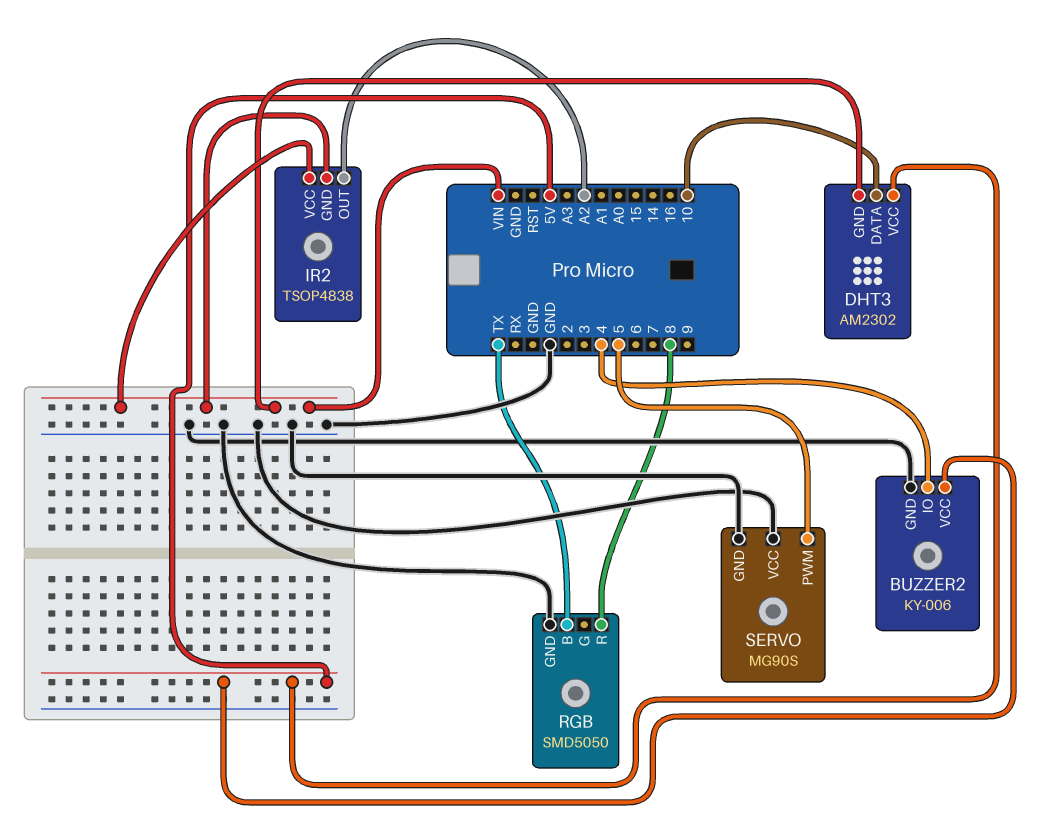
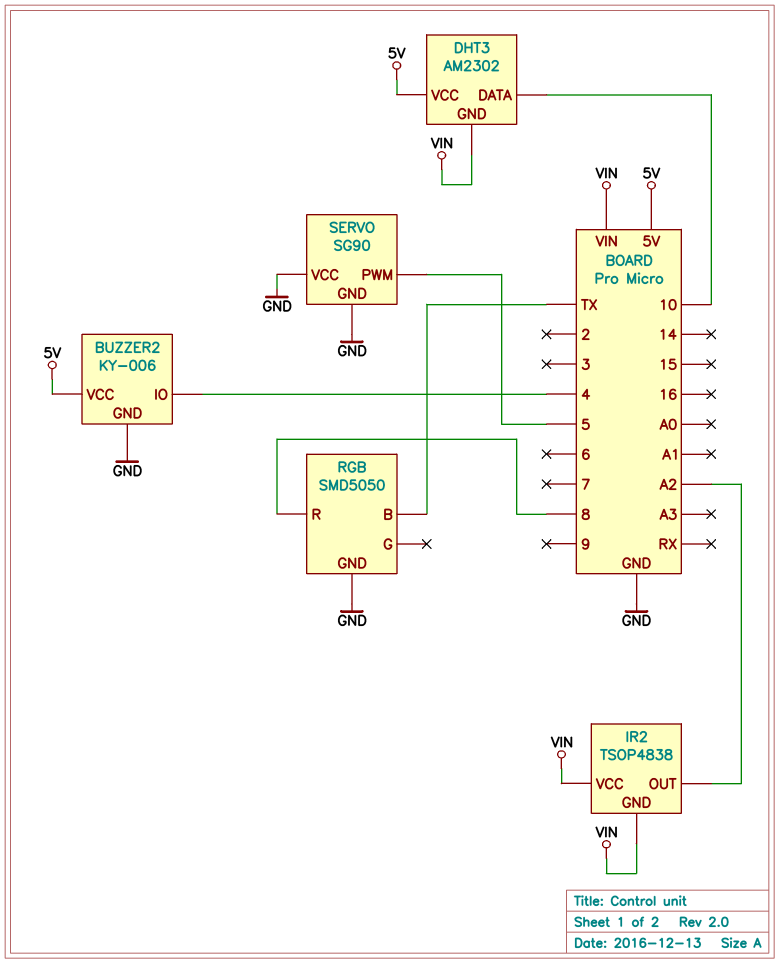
SERVO: MG90S -> SG90

